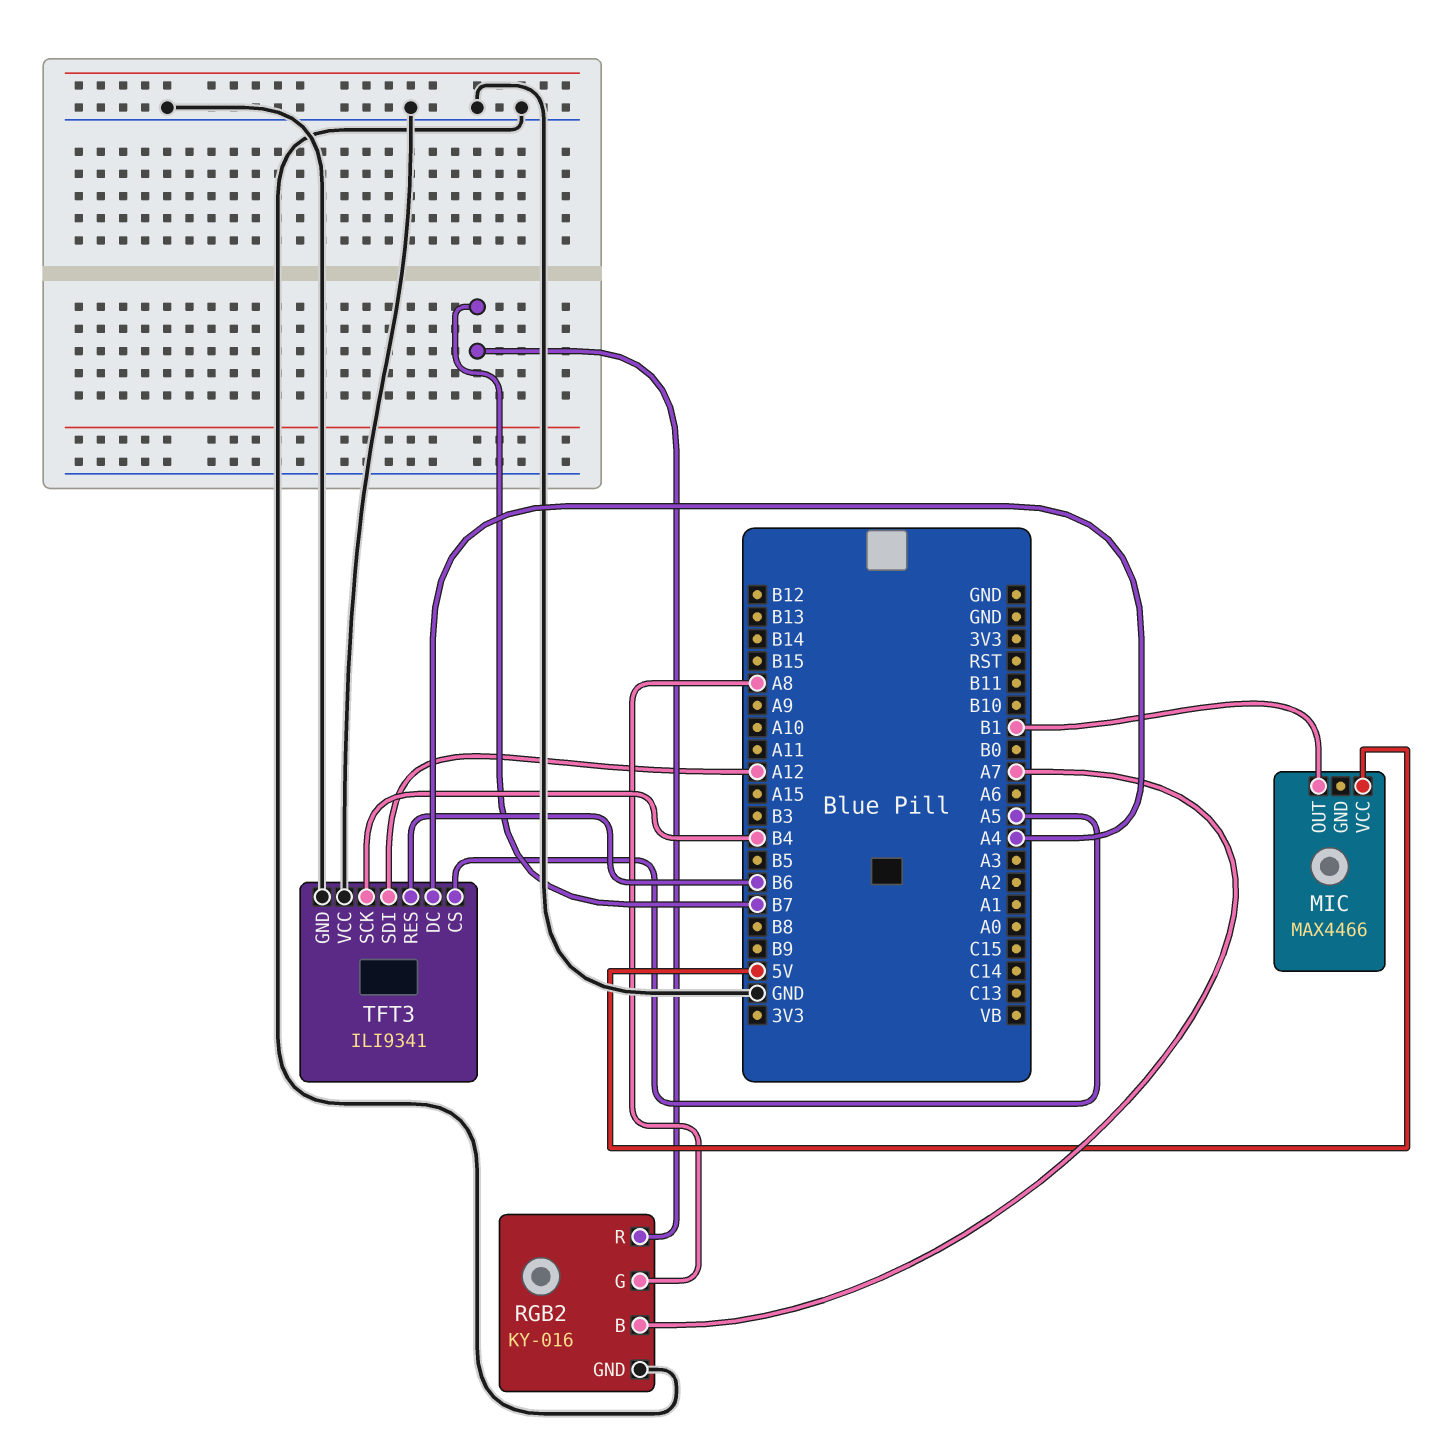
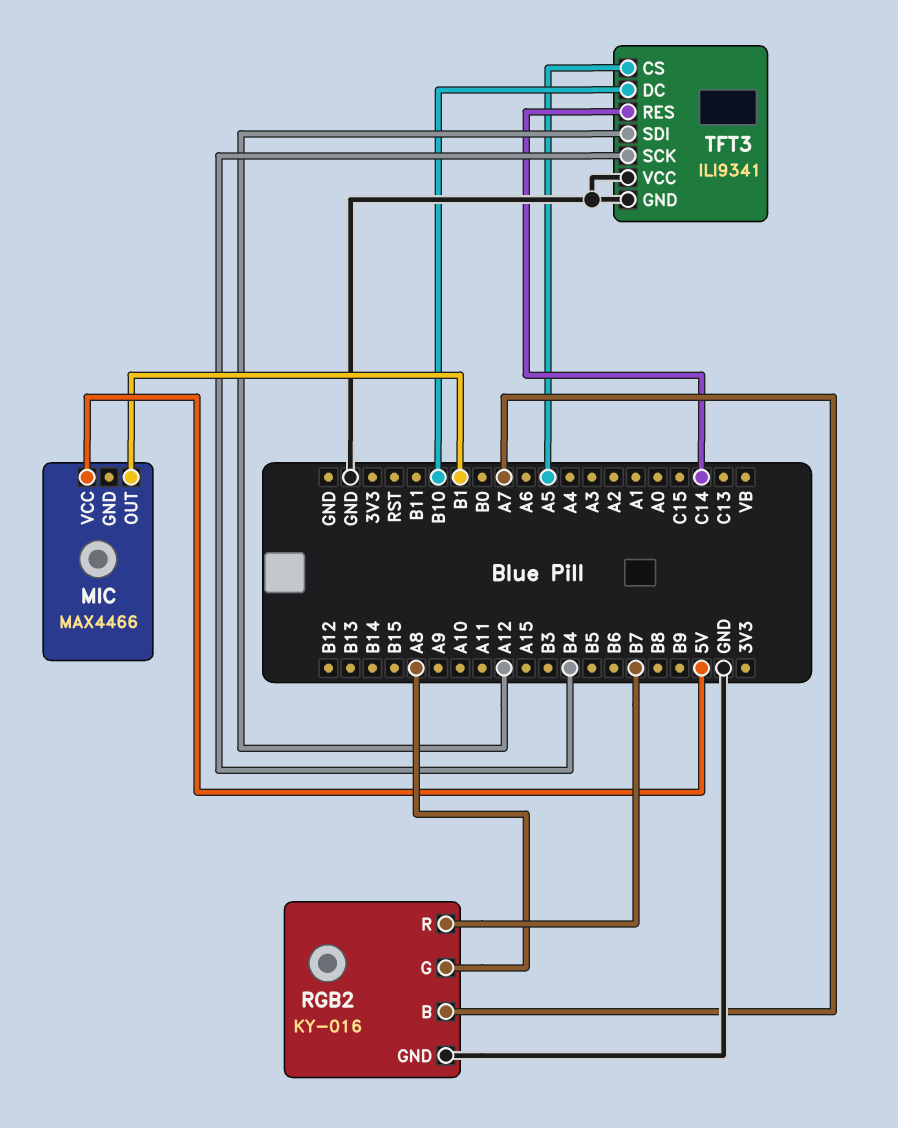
TFT3 pin DC: A4 -> B10
TFT3 pin RES: B6 -> C14

